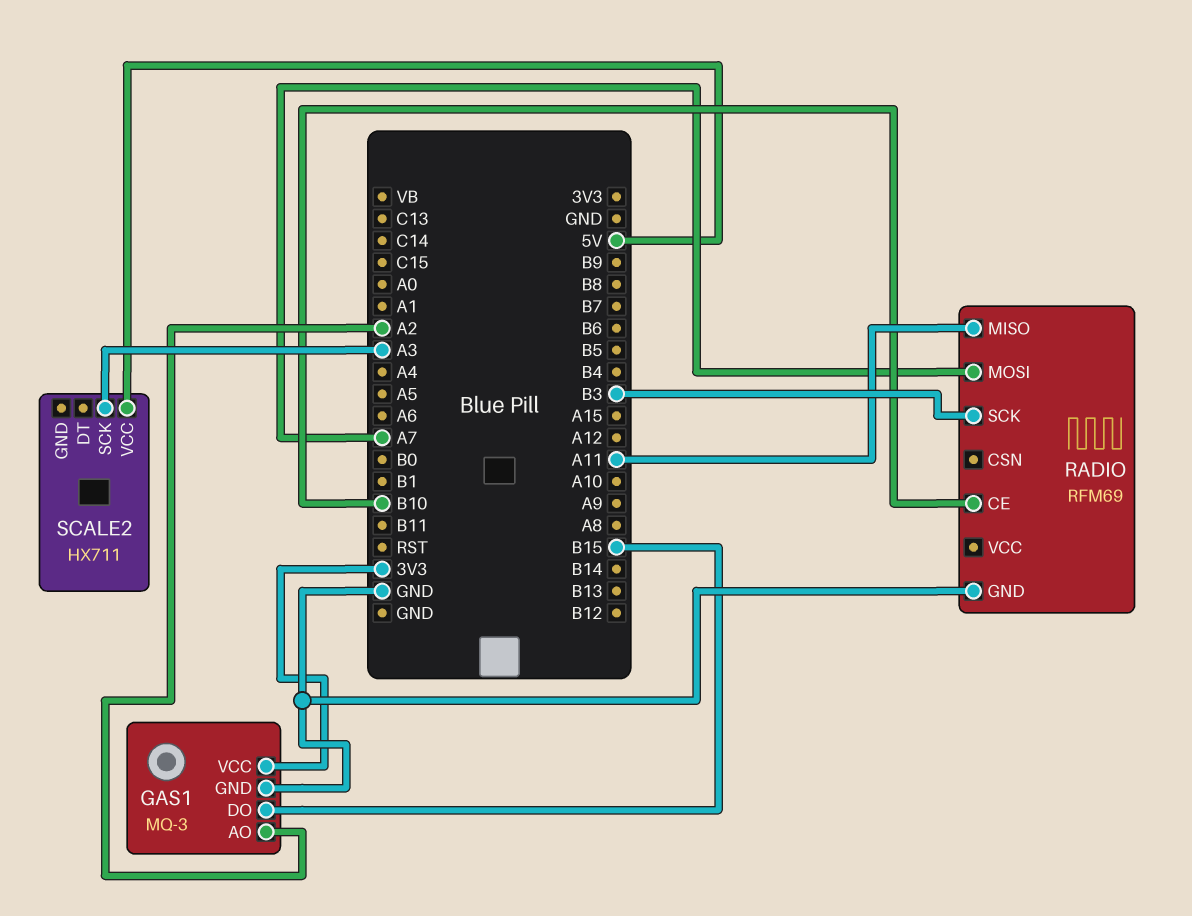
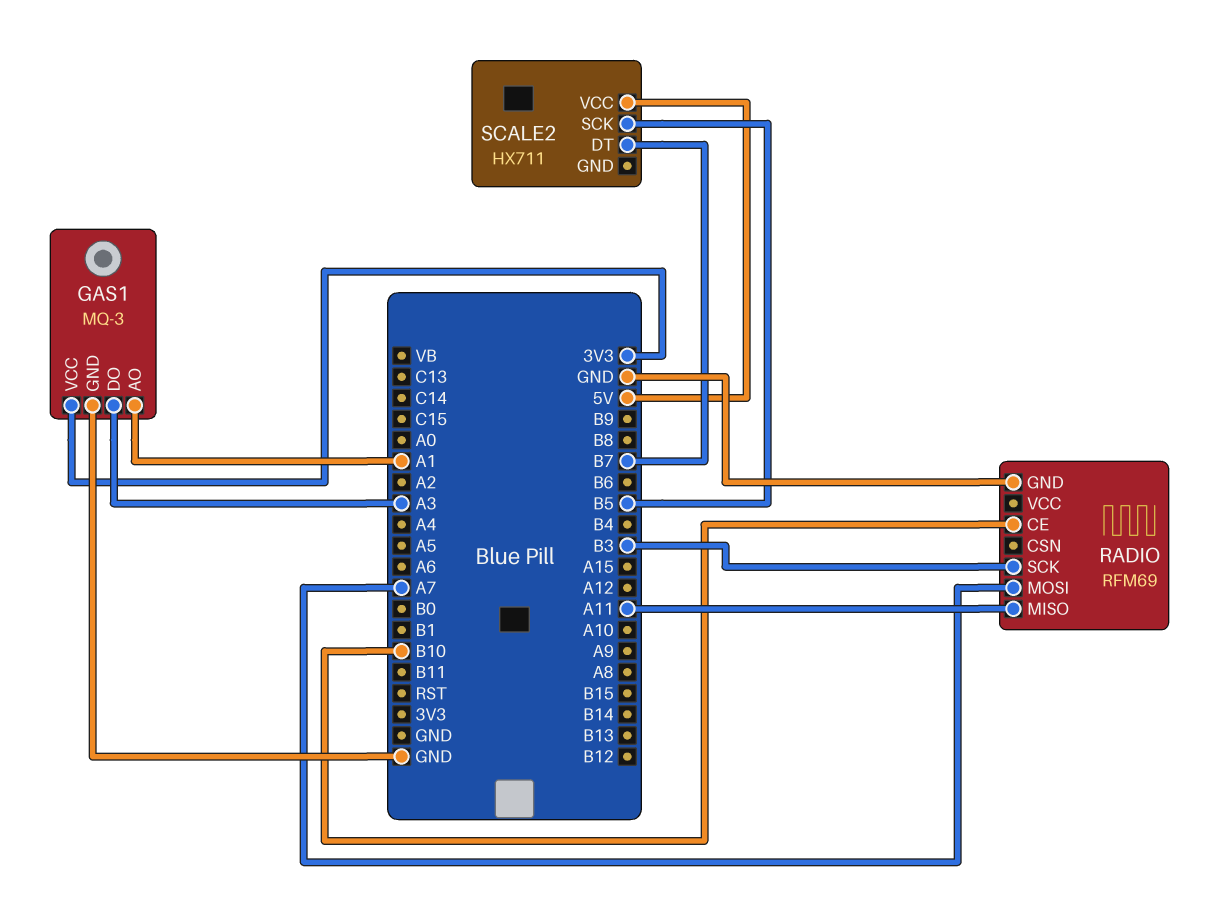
GAS1 pin AO: A2 -> A1
GAS1 pin DO: B15 -> A3
SCALE2 pin DT: none -> B7
SCALE2 pin SCK: A3 -> B5

